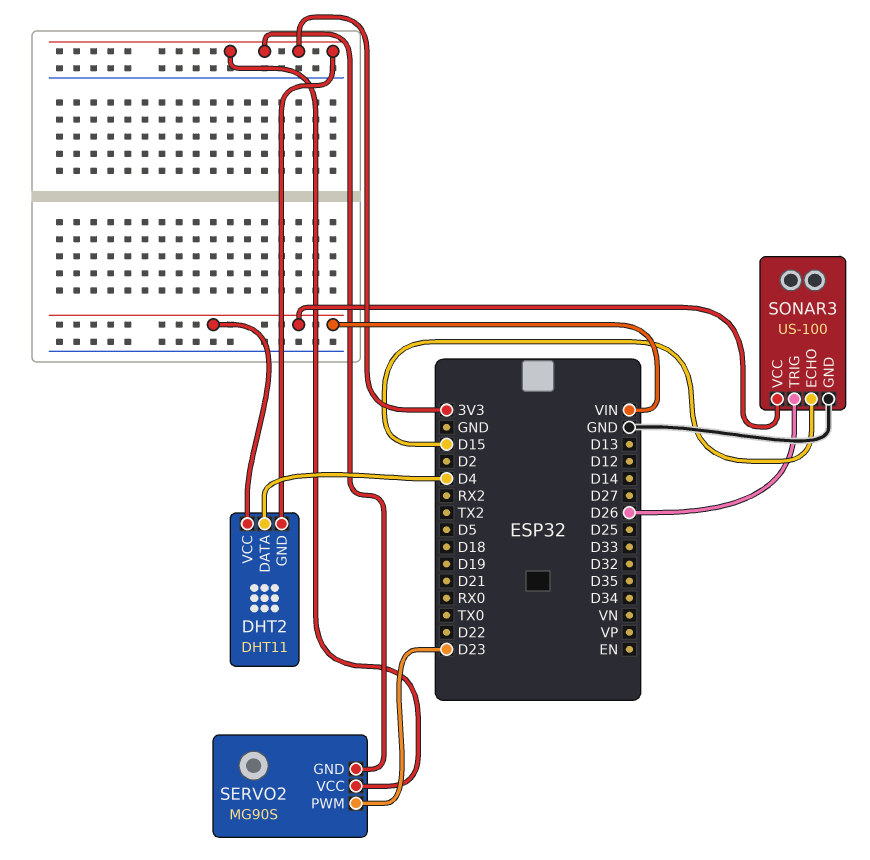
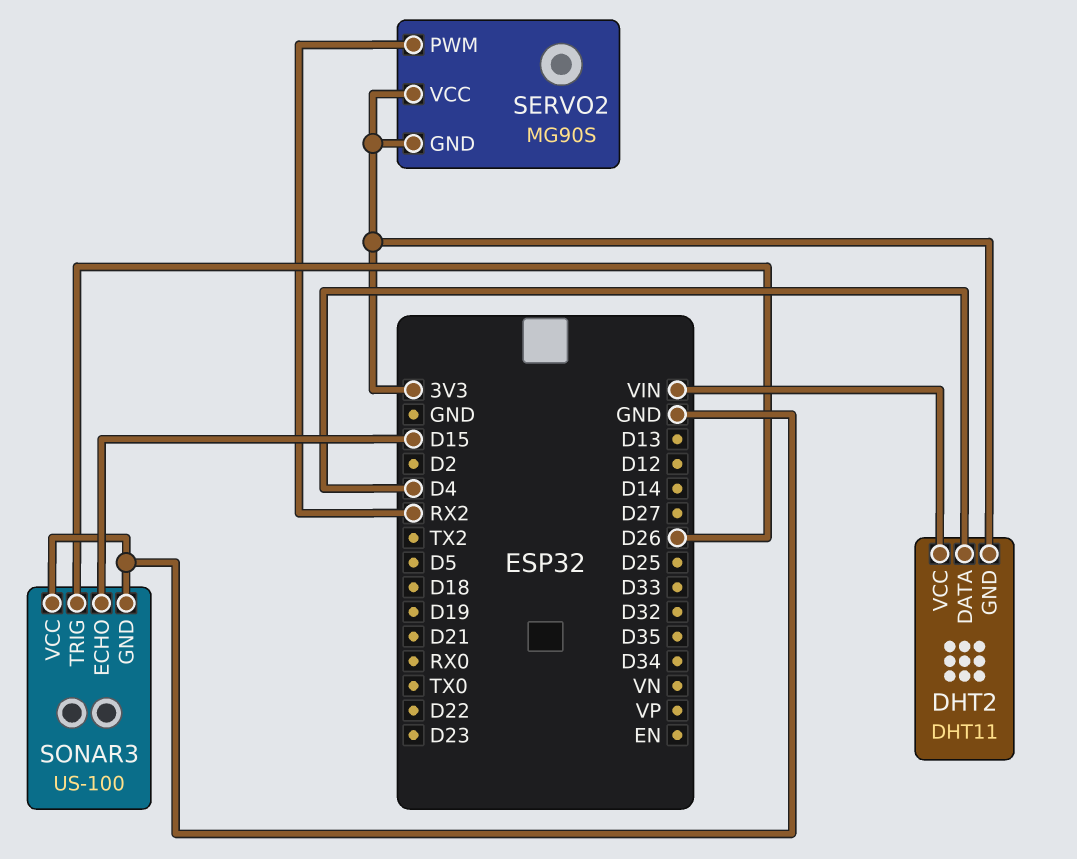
SERVO2 pin PWM: D23 -> RX2
SONAR3 pin VCC: VIN -> GND

